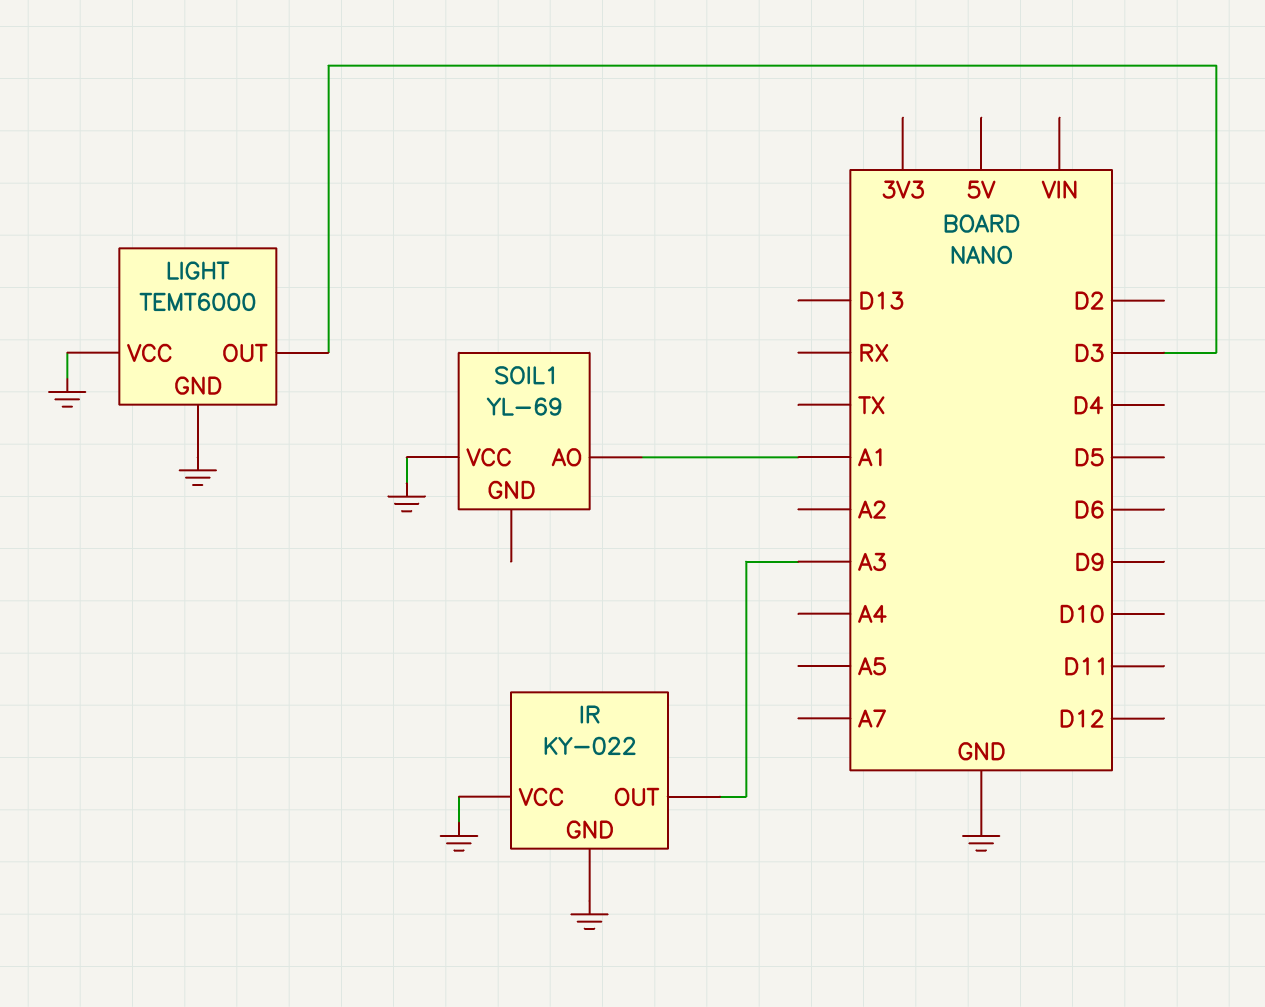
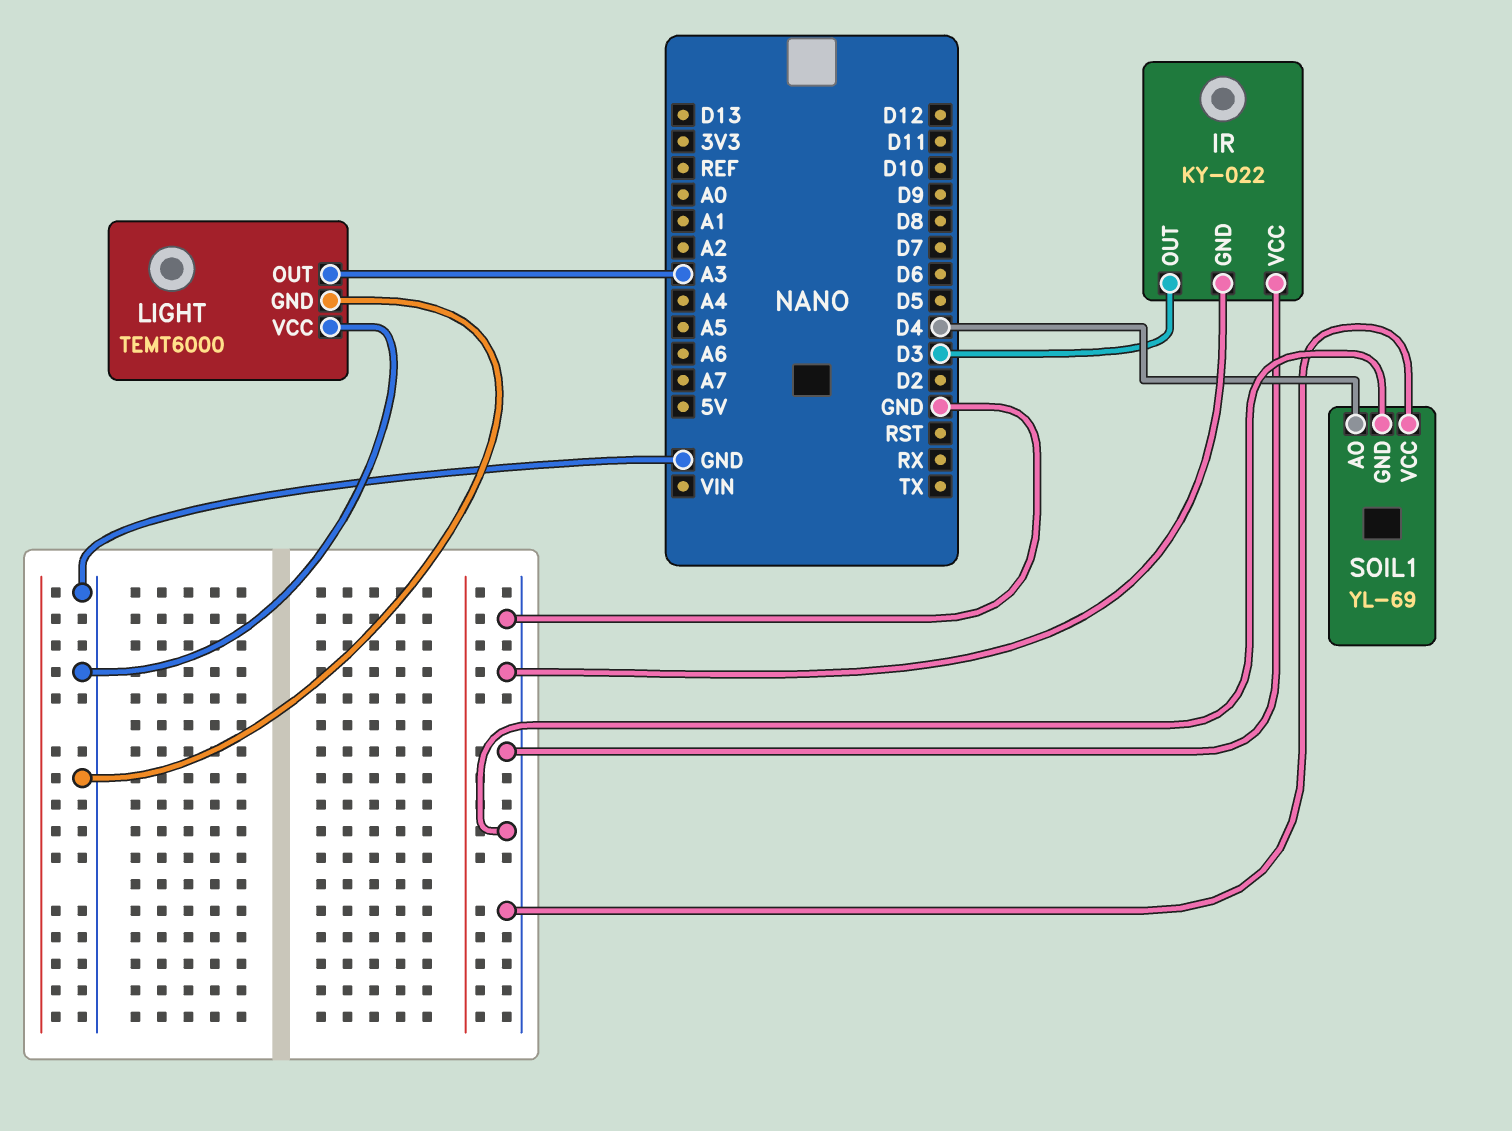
IR pin OUT: A3 -> D3
LIGHT pin OUT: D3 -> A3
SOIL1 pin AO: A1 -> D4
SOIL1 pin GND: none -> GND

